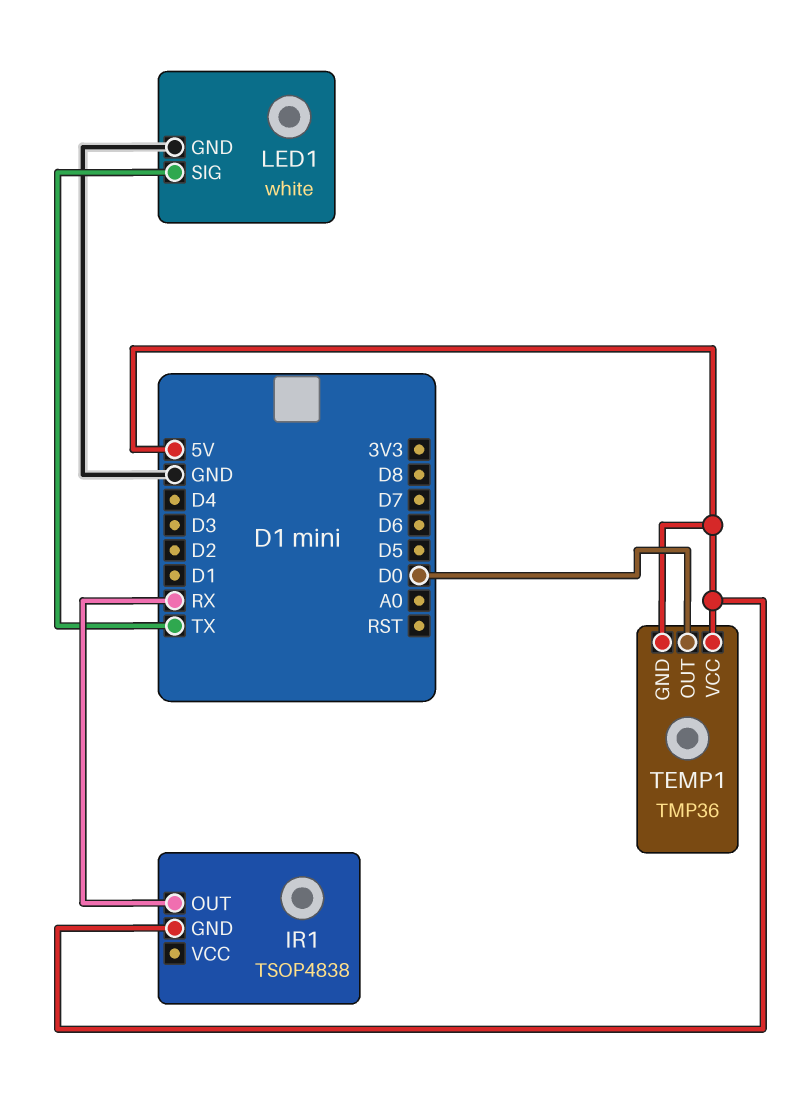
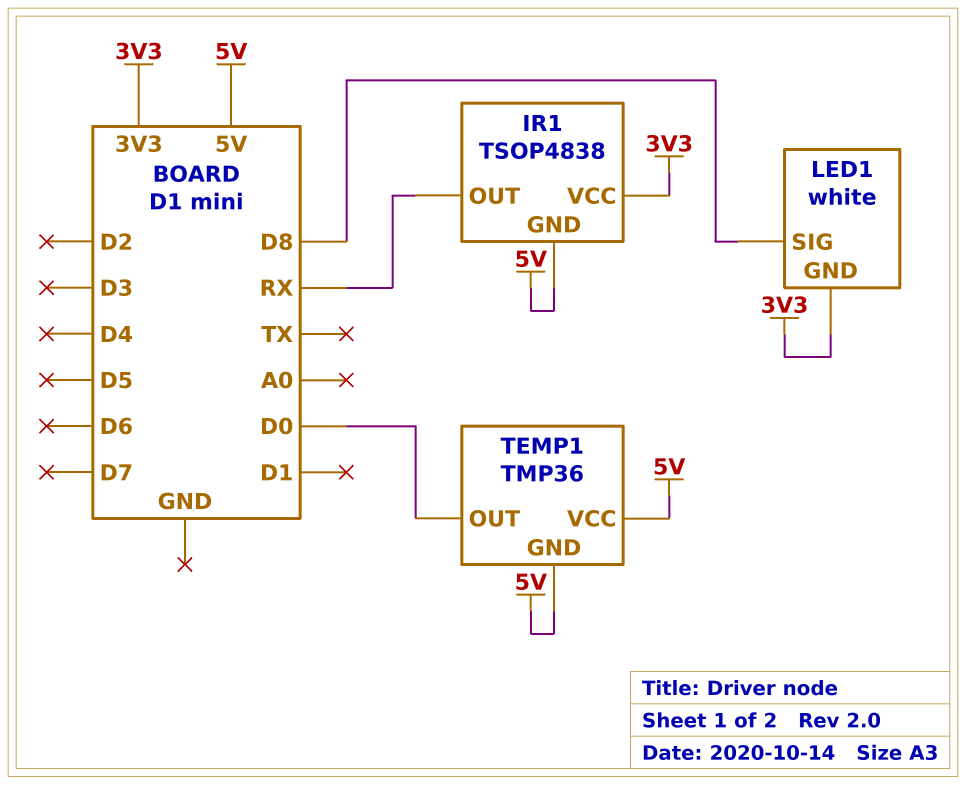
IR1 pin VCC: none -> 3V3
LED1 pin GND: GND -> 3V3
LED1 pin SIG: TX -> D8

